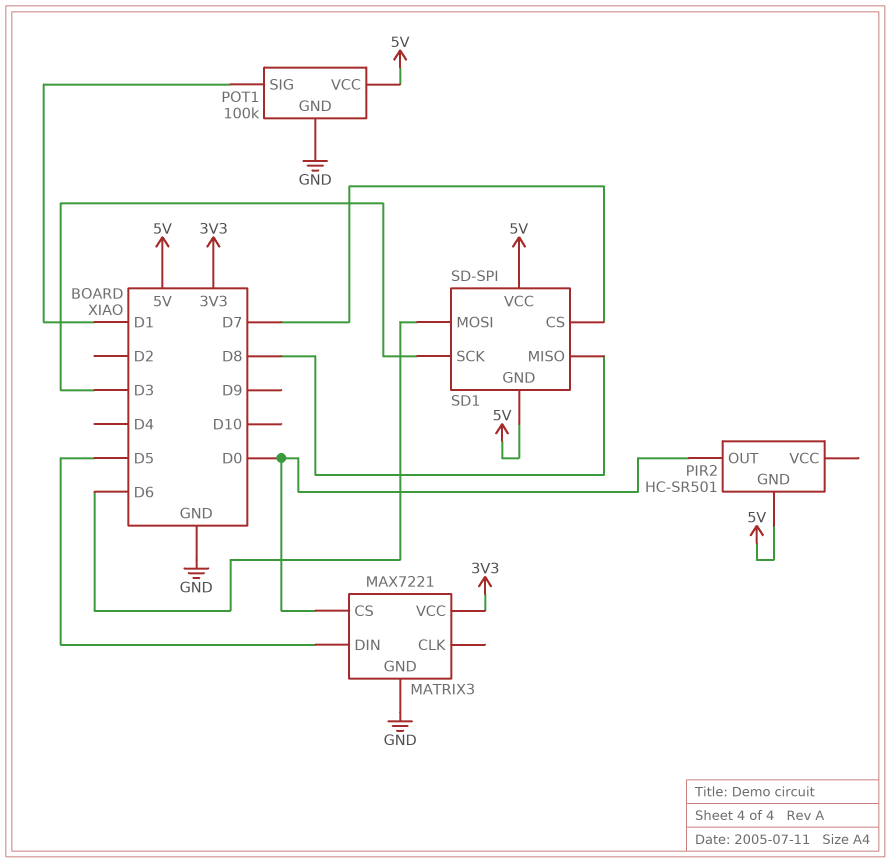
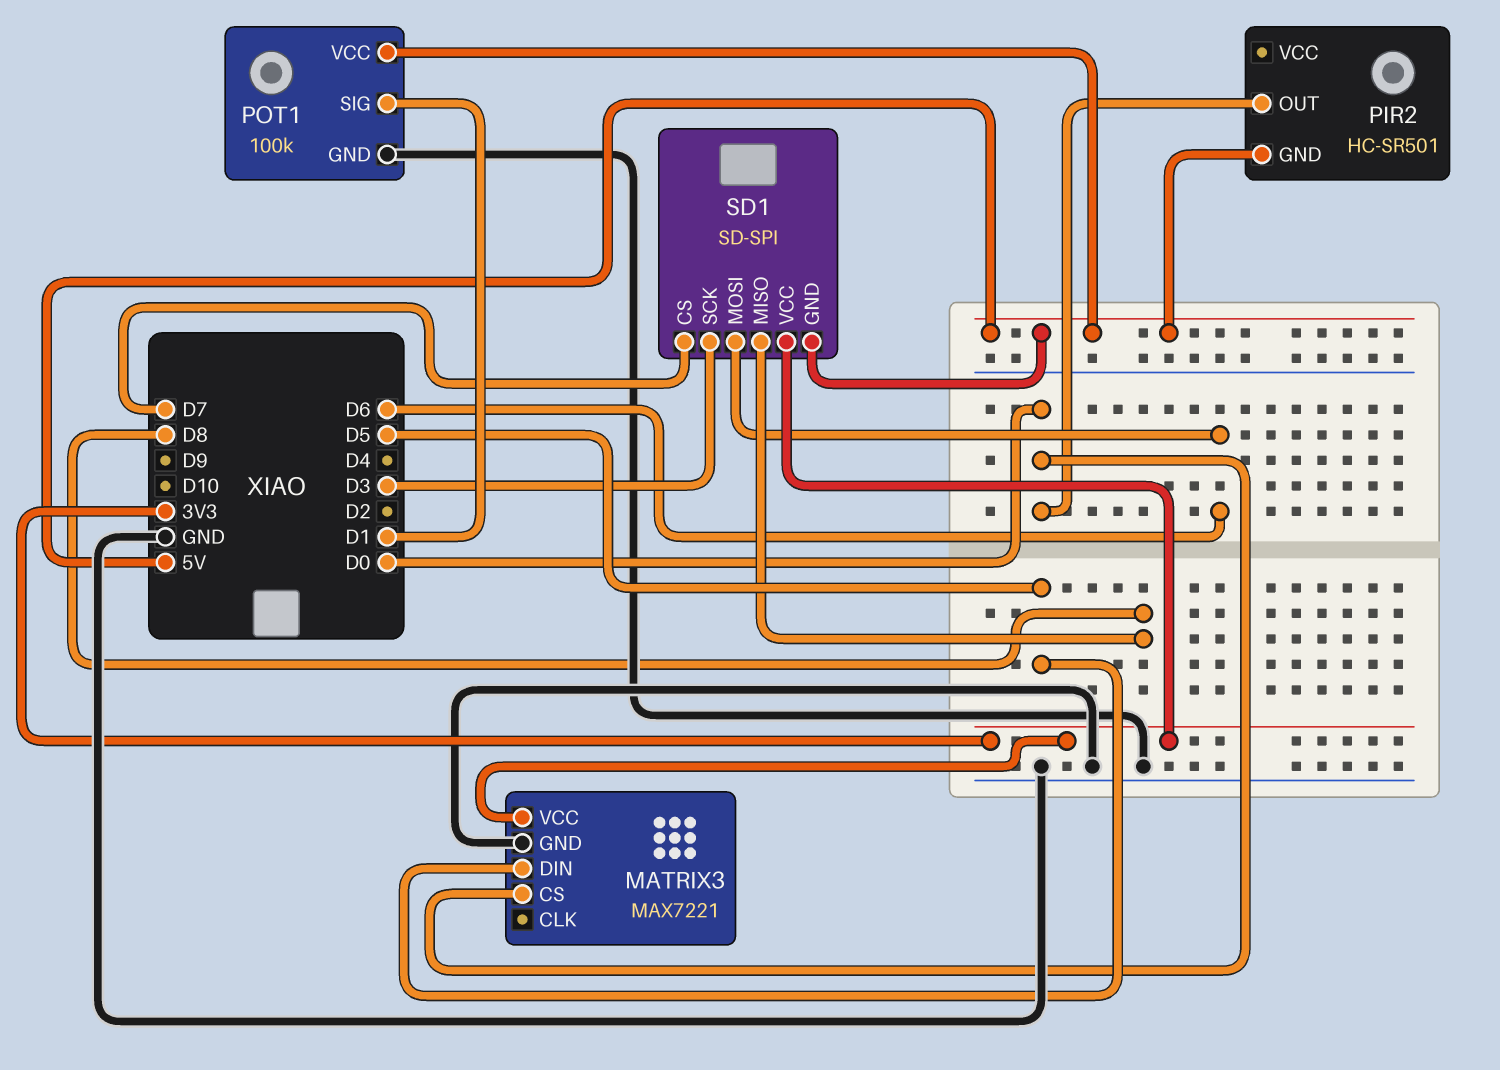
SD1 pin VCC: 5V -> 3V3

